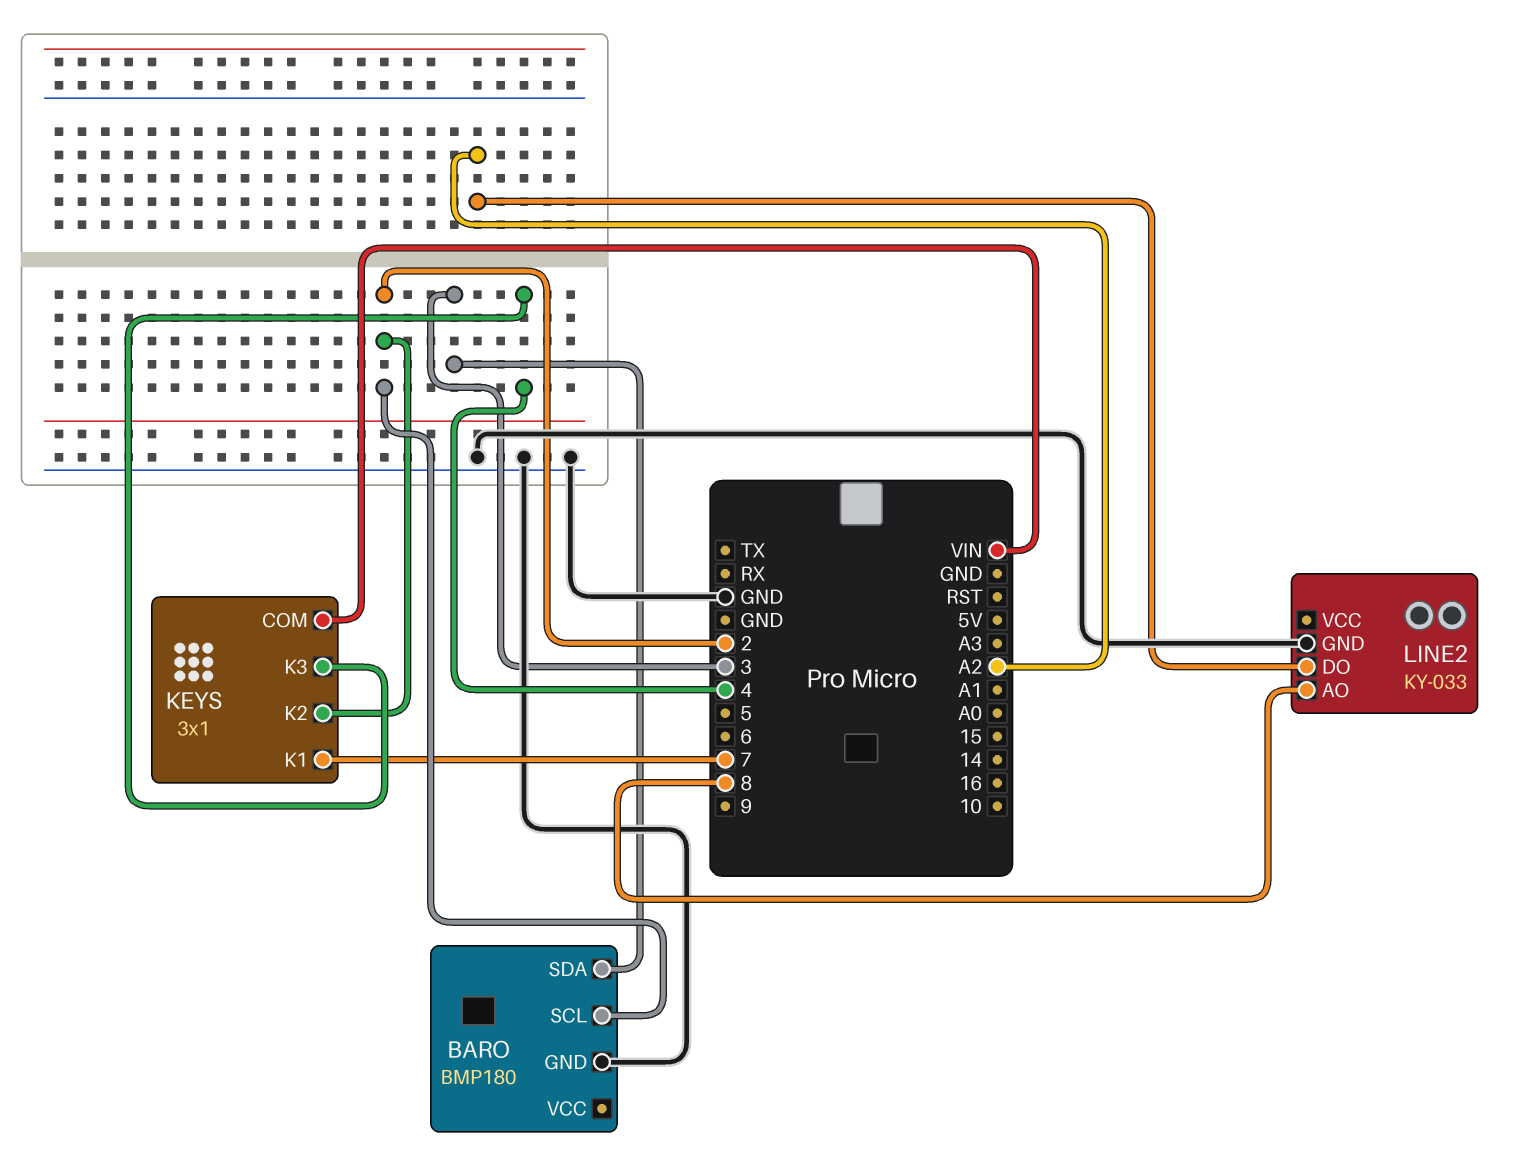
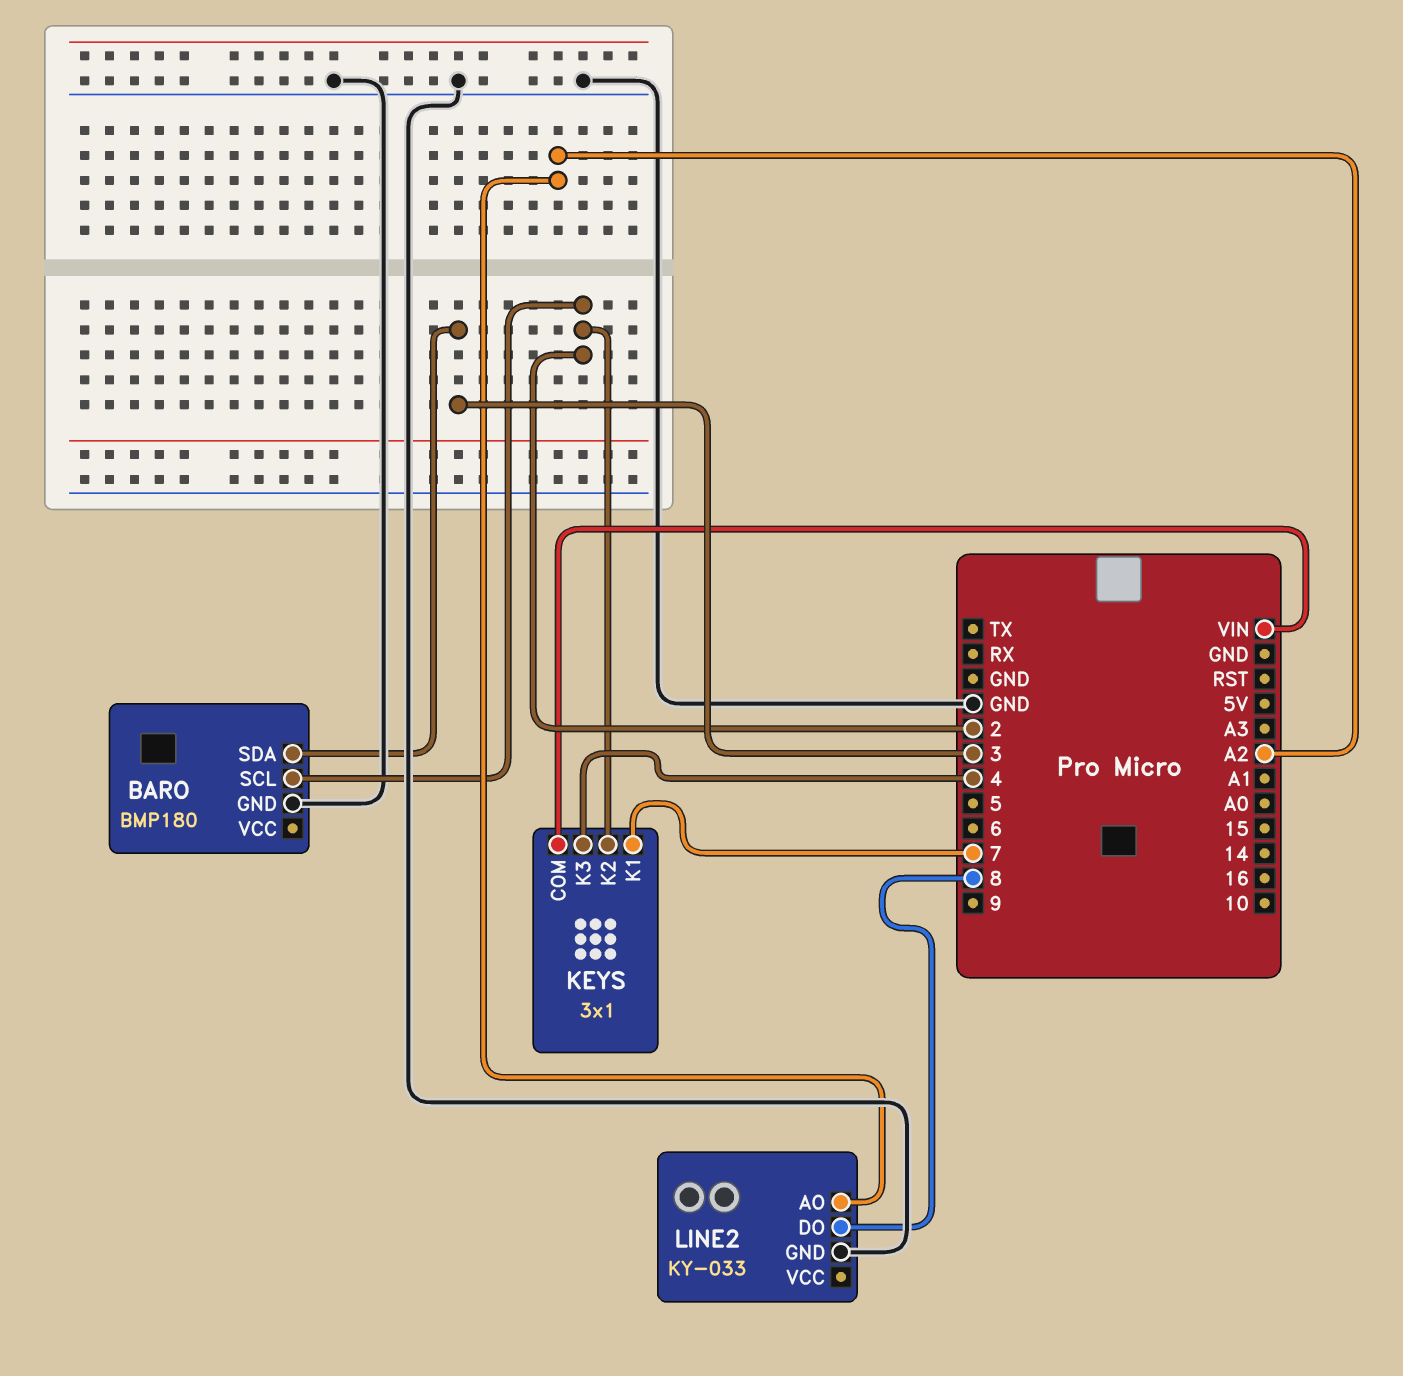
LINE2 pin AO: 8 -> A2
LINE2 pin DO: A2 -> 8

